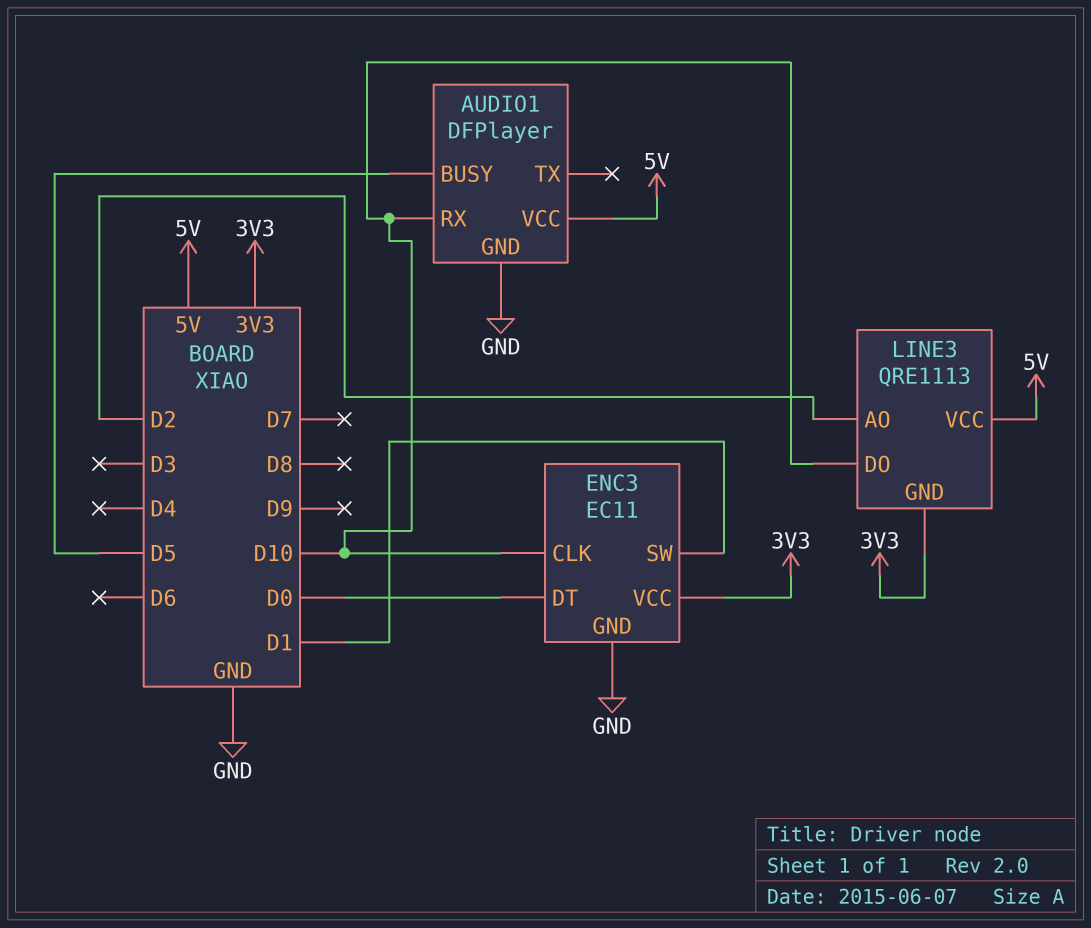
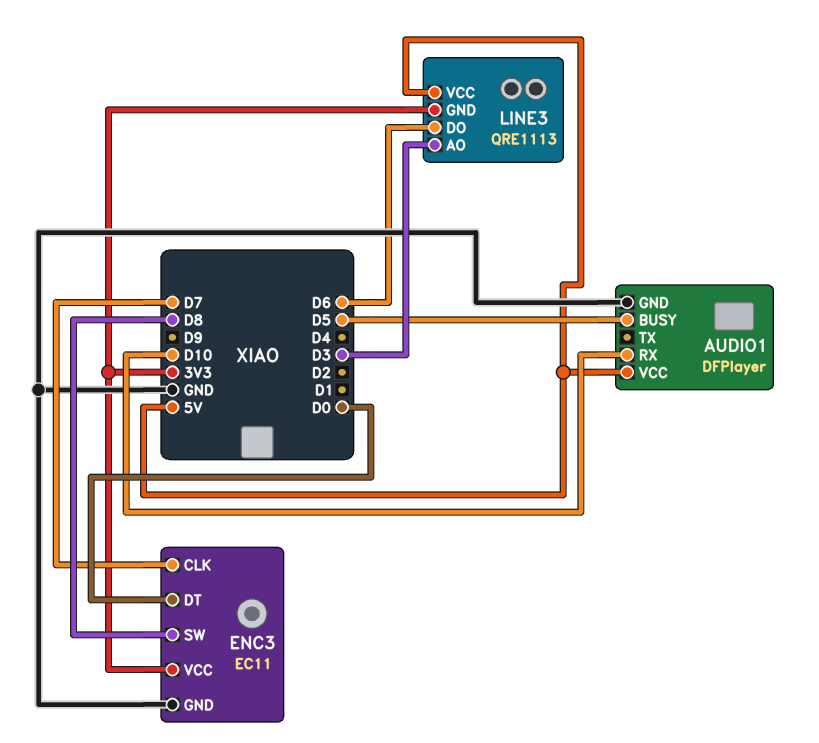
ENC3 pin CLK: D10 -> D7
ENC3 pin SW: D1 -> D8
LINE3 pin AO: D2 -> D3
LINE3 pin DO: D10 -> D6

